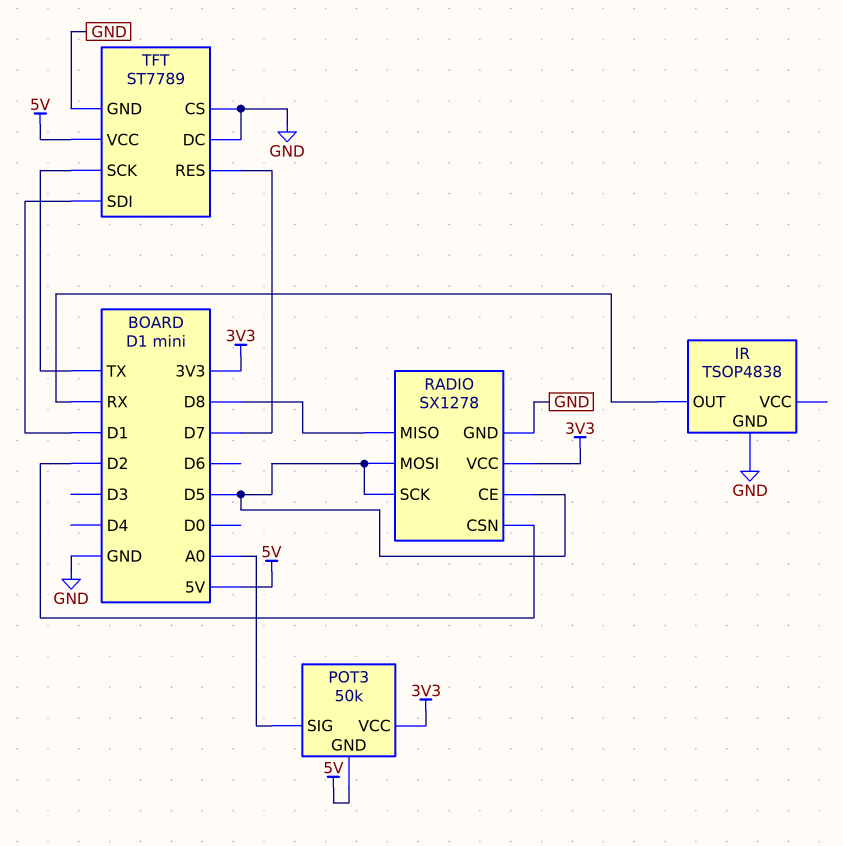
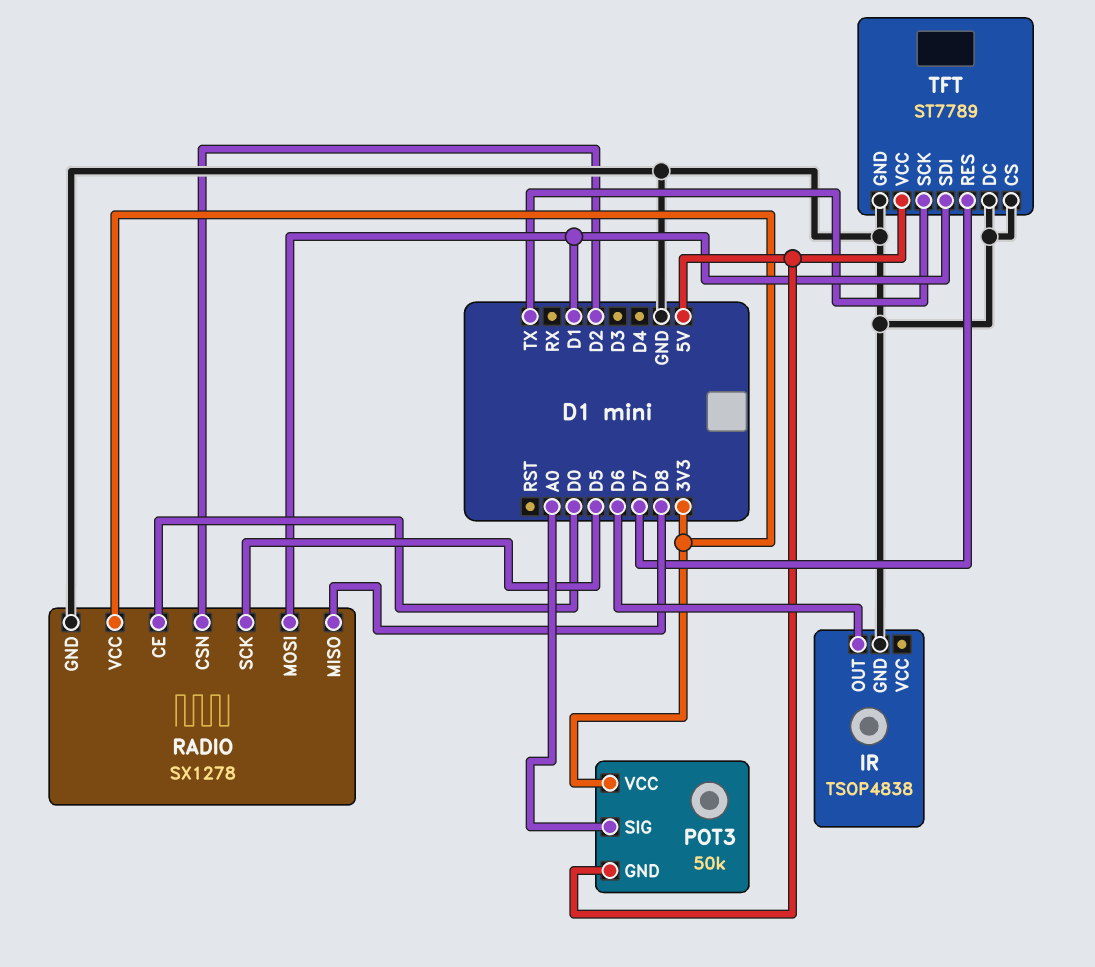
IR pin OUT: RX -> D6
RADIO pin CE: D5 -> D0
RADIO pin MOSI: D5 -> D1

